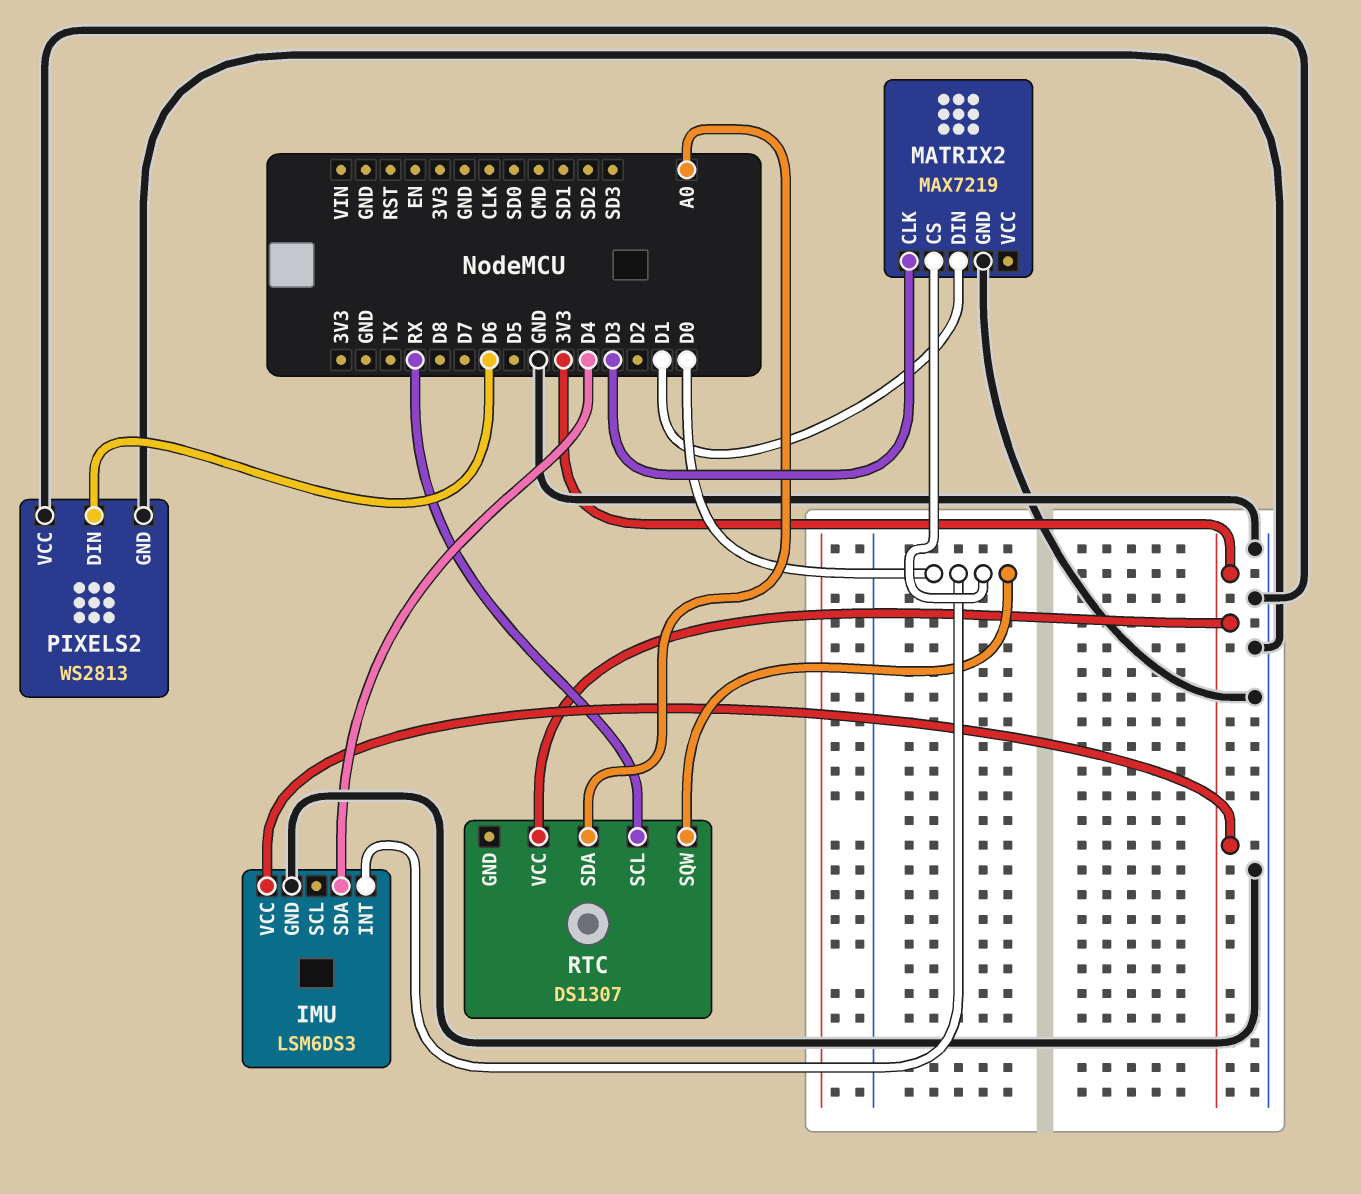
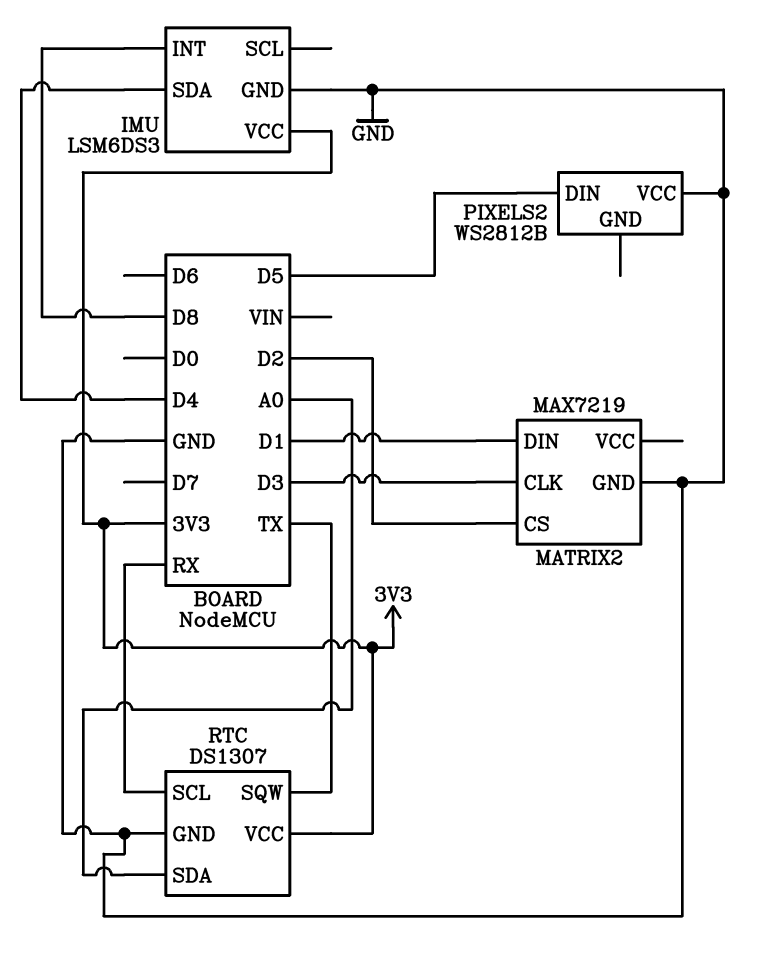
IMU pin INT: D0 -> D8
MATRIX2 pin CS: D0 -> D2
PIXELS2: WS2813 -> WS2812B
PIXELS2 pin DIN: D6 -> D5
PIXELS2 pin GND: GND -> none
RTC pin GND: none -> GND
RTC pin SQW: D0 -> TX

